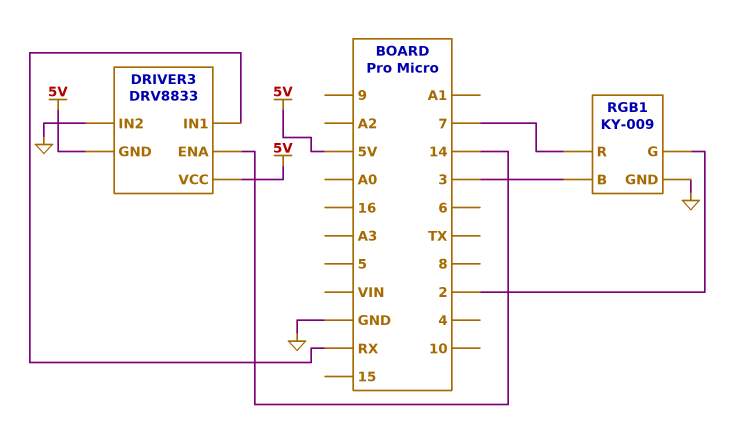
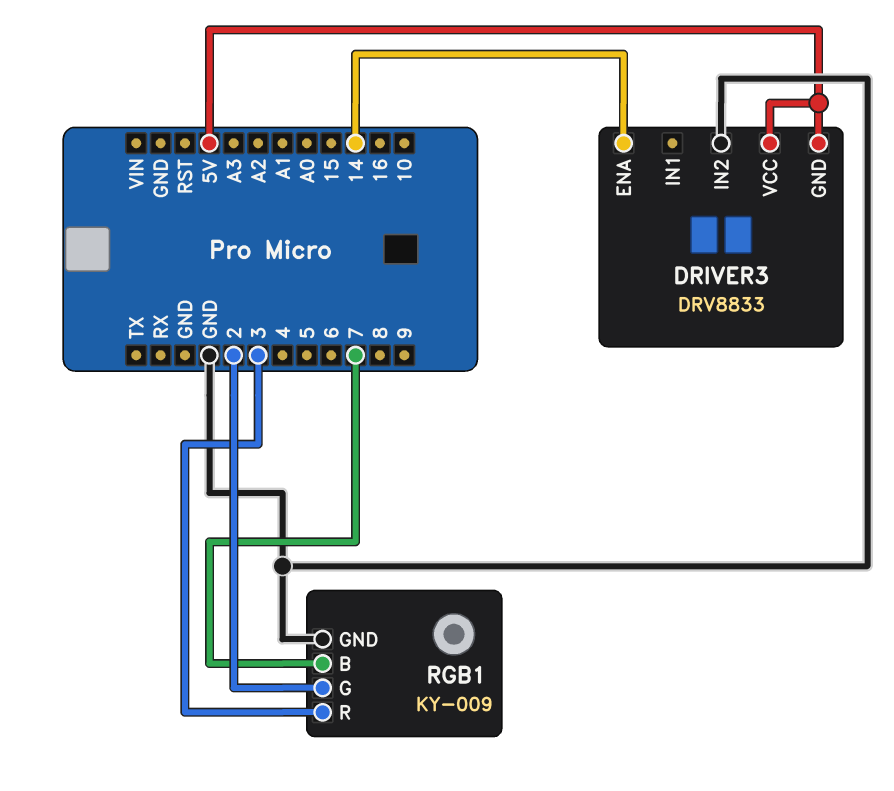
DRIVER3 pin IN1: RX -> none
RGB1 pin B: 3 -> 7
RGB1 pin R: 7 -> 3

